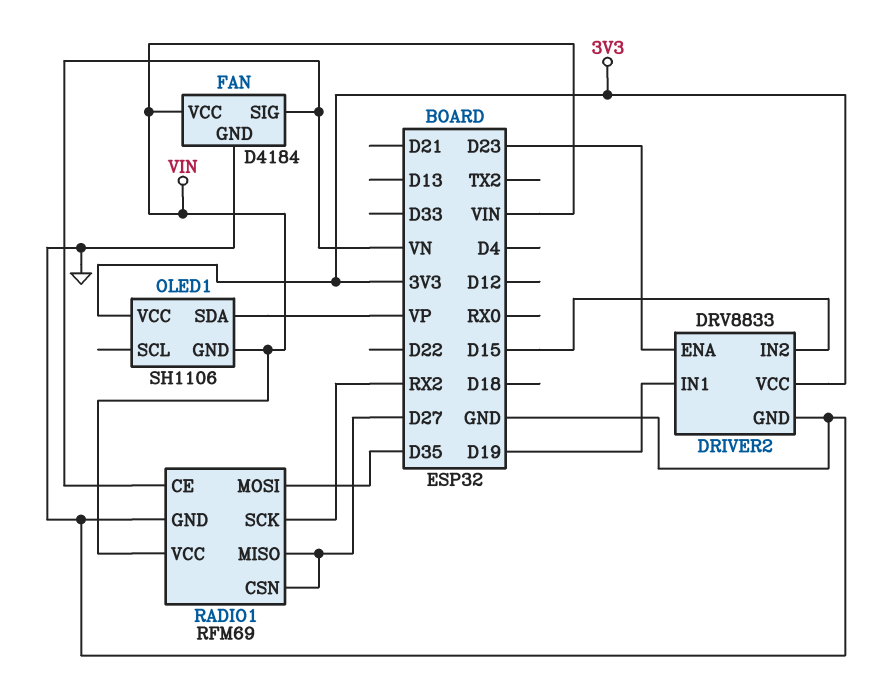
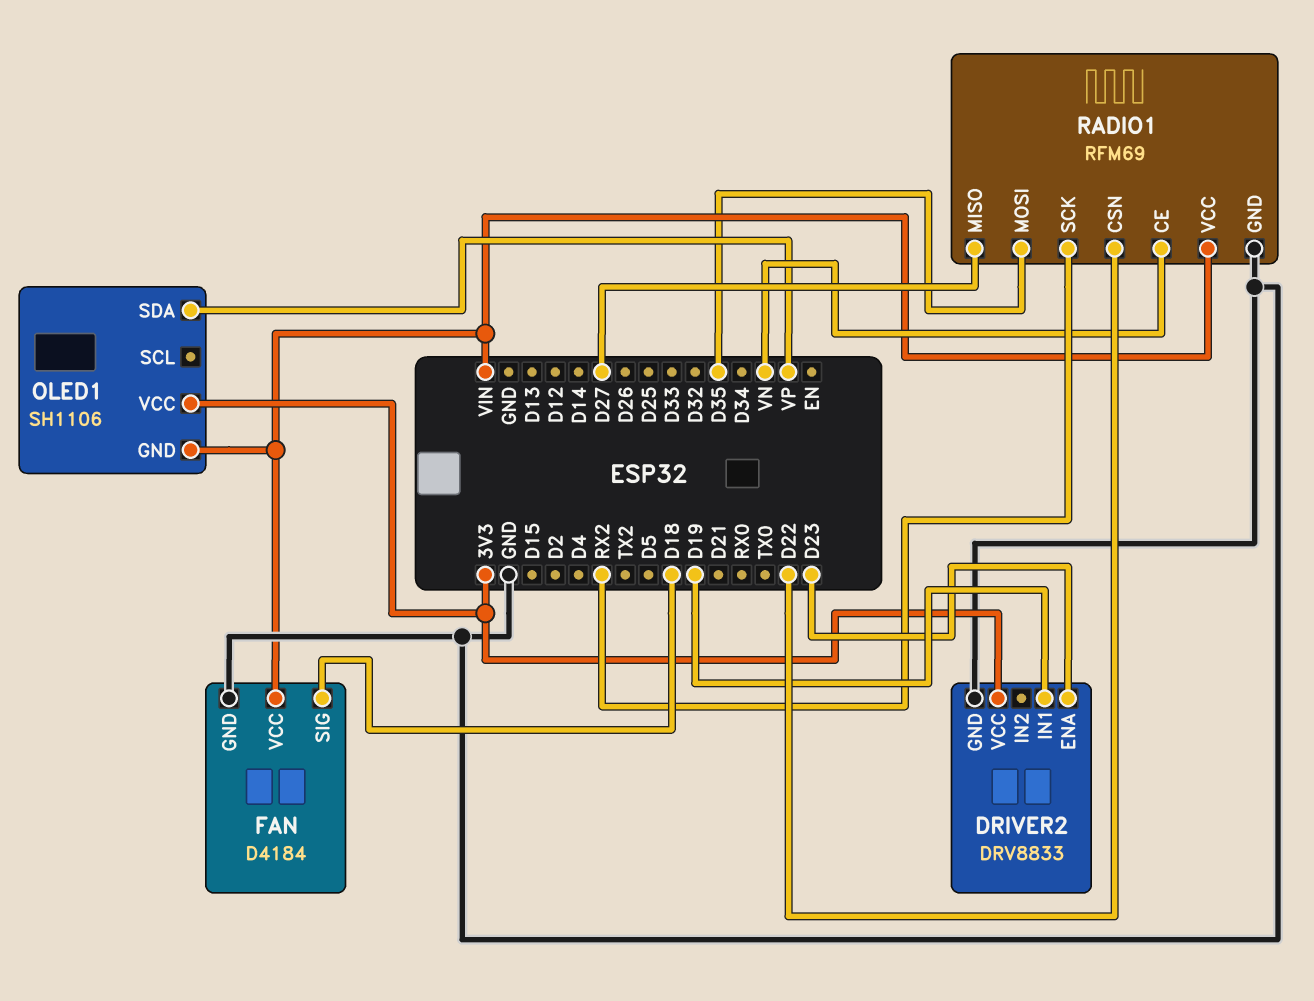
DRIVER2 pin IN2: D15 -> none
FAN pin SIG: VN -> D18
RADIO1 pin CSN: D27 -> D22

